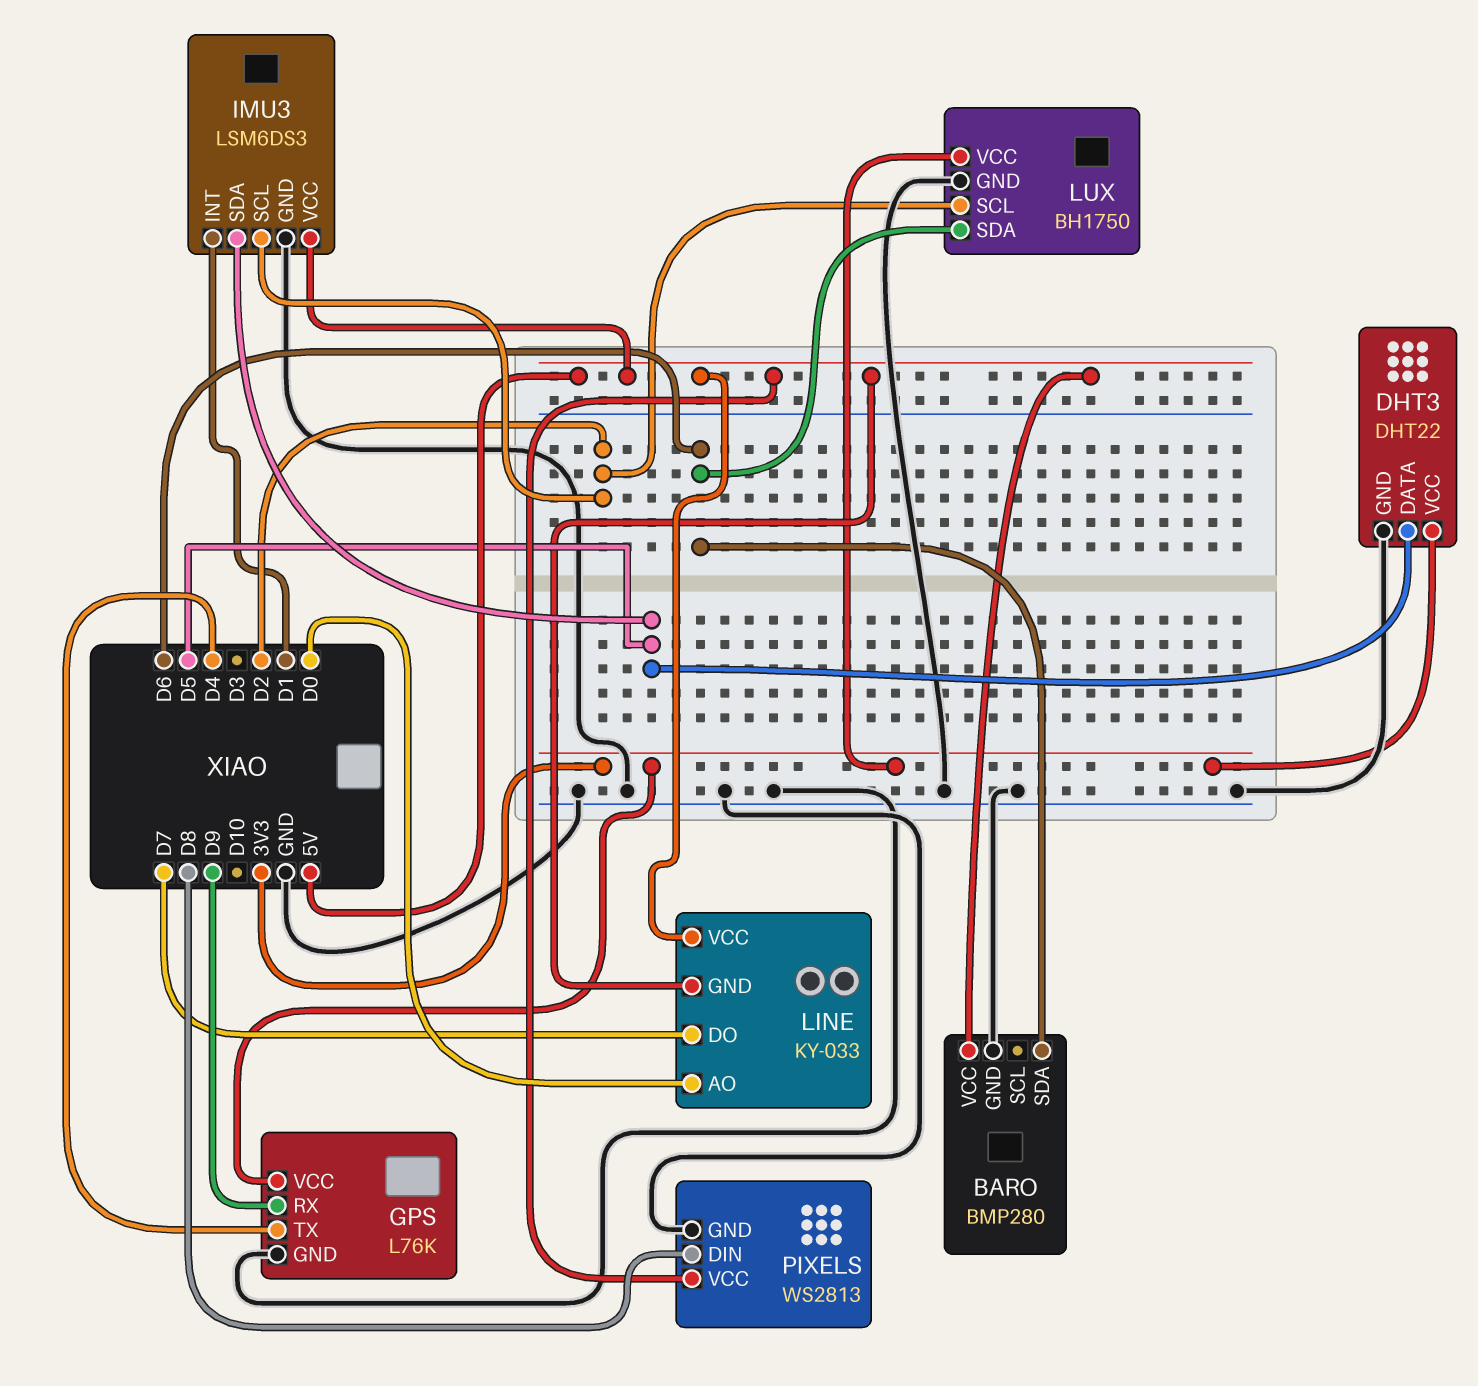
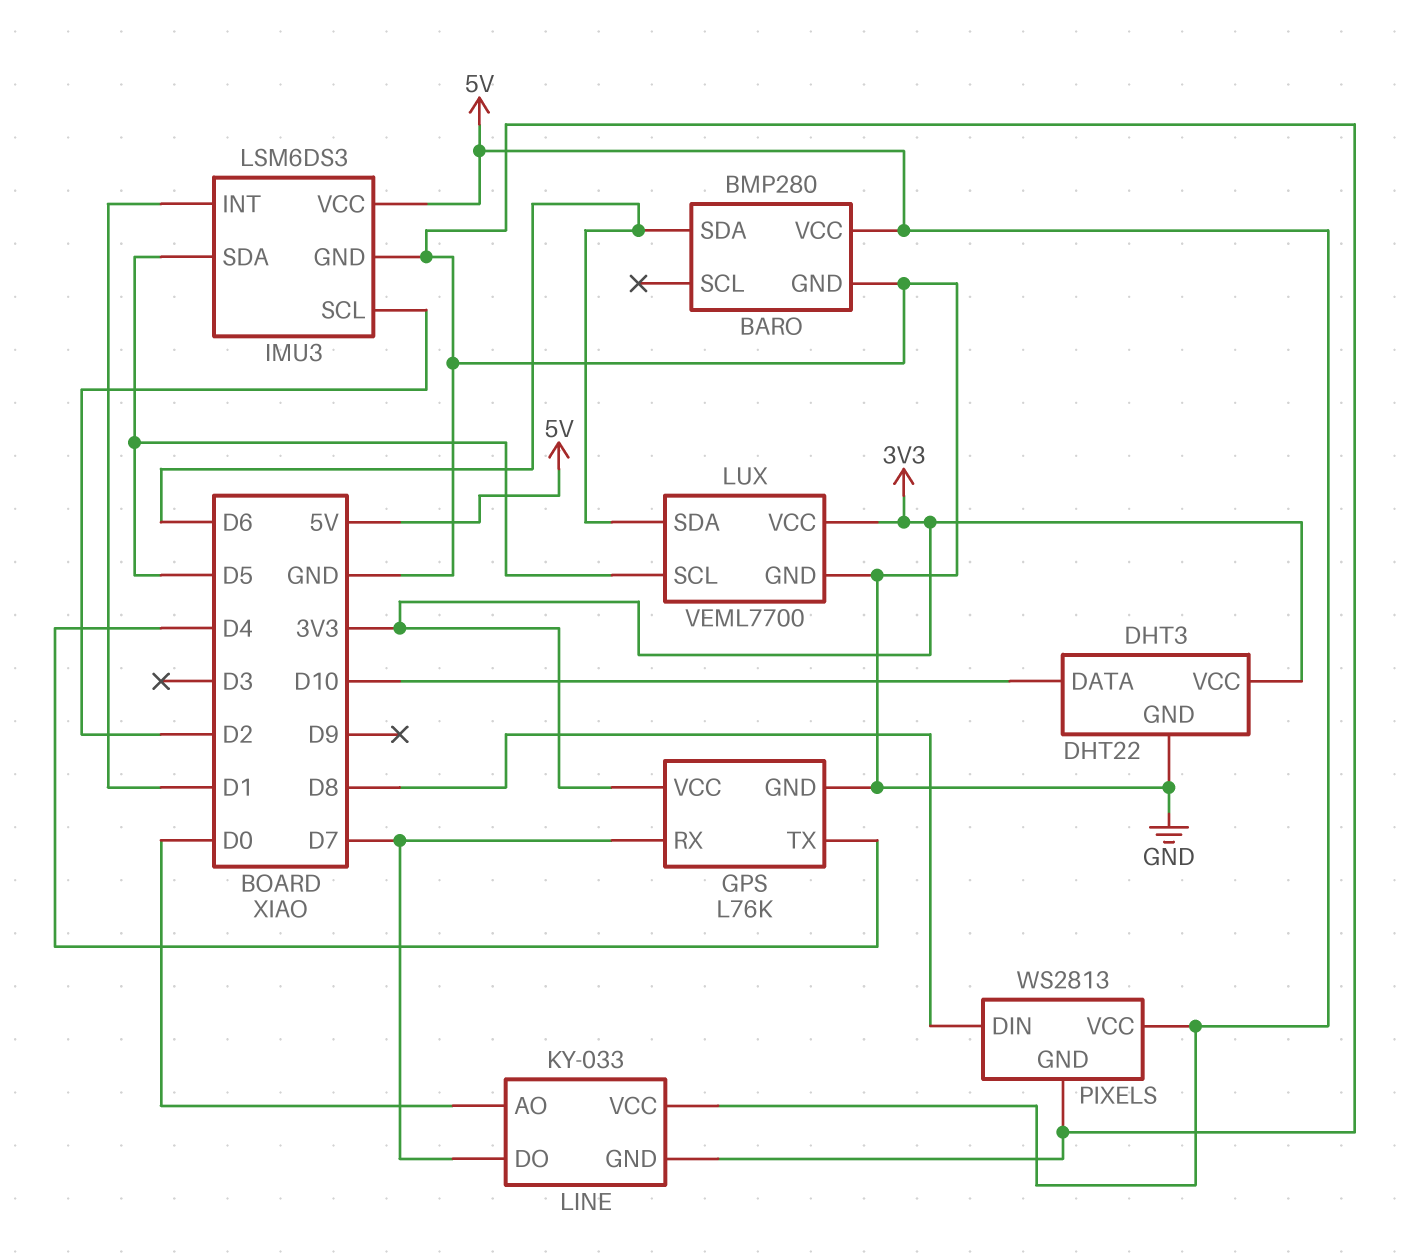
DHT3 pin DATA: D5 -> D10
GPS pin RX: D9 -> D7
LINE pin GND: 5V -> GND
LUX: BH1750 -> VEML7700
LUX pin SCL: D2 -> D5

